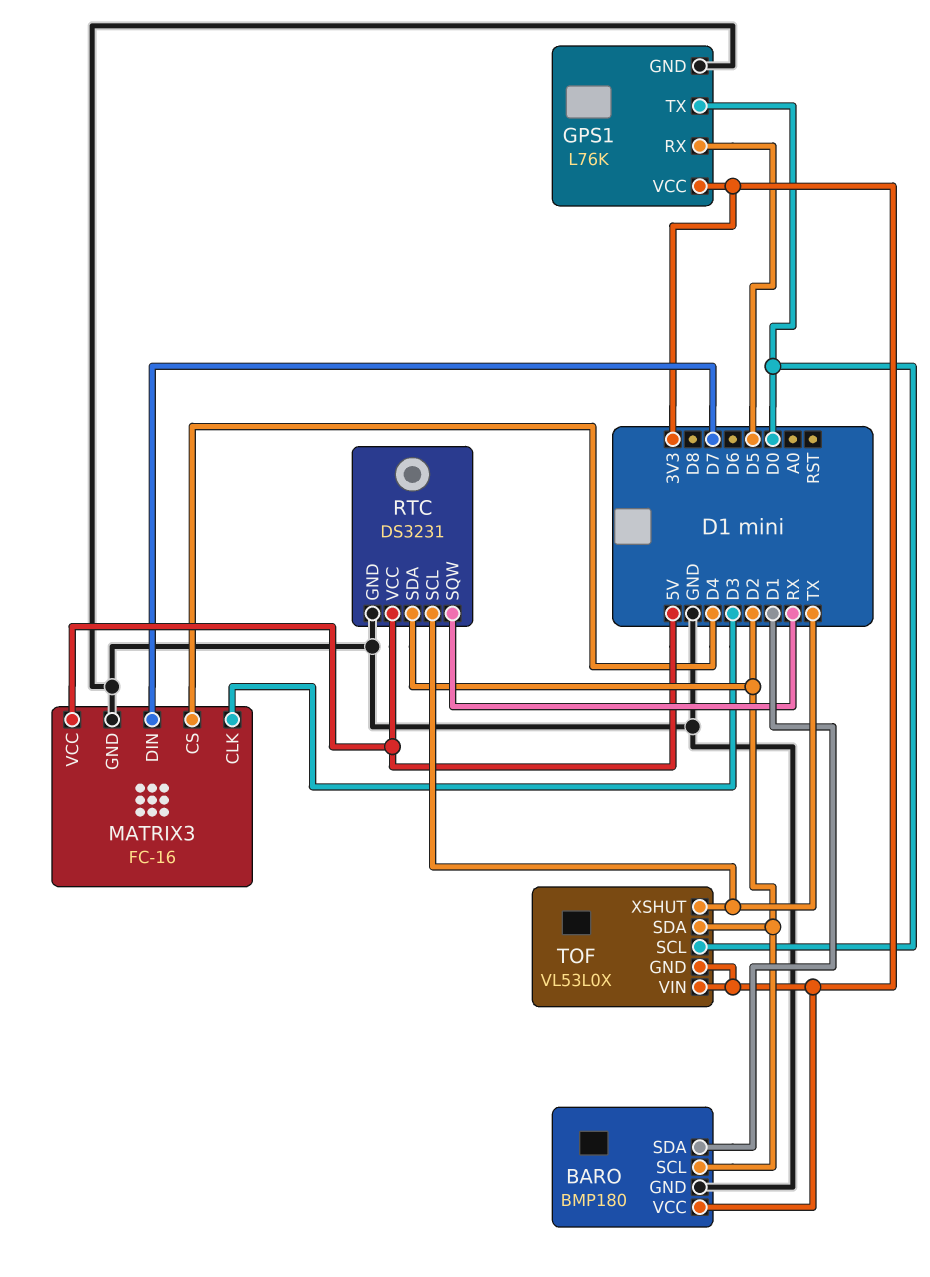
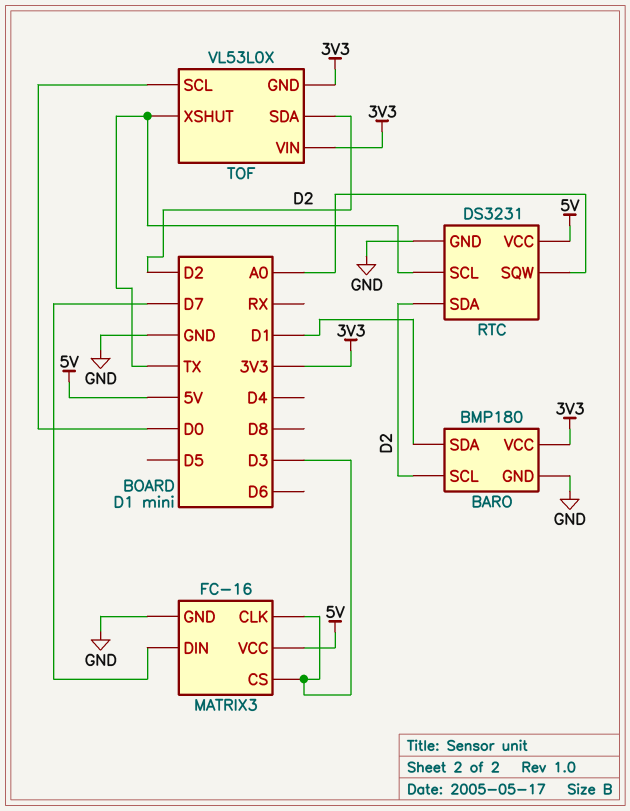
GPS1: L76K -> none
GPS1 pin GND: GND -> none
GPS1 pin RX: D5 -> none
GPS1 pin TX: D0 -> none
GPS1 pin VCC: 3V3 -> none
MATRIX3 pin CS: D4 -> D3
RTC pin SQW: RX -> A0

